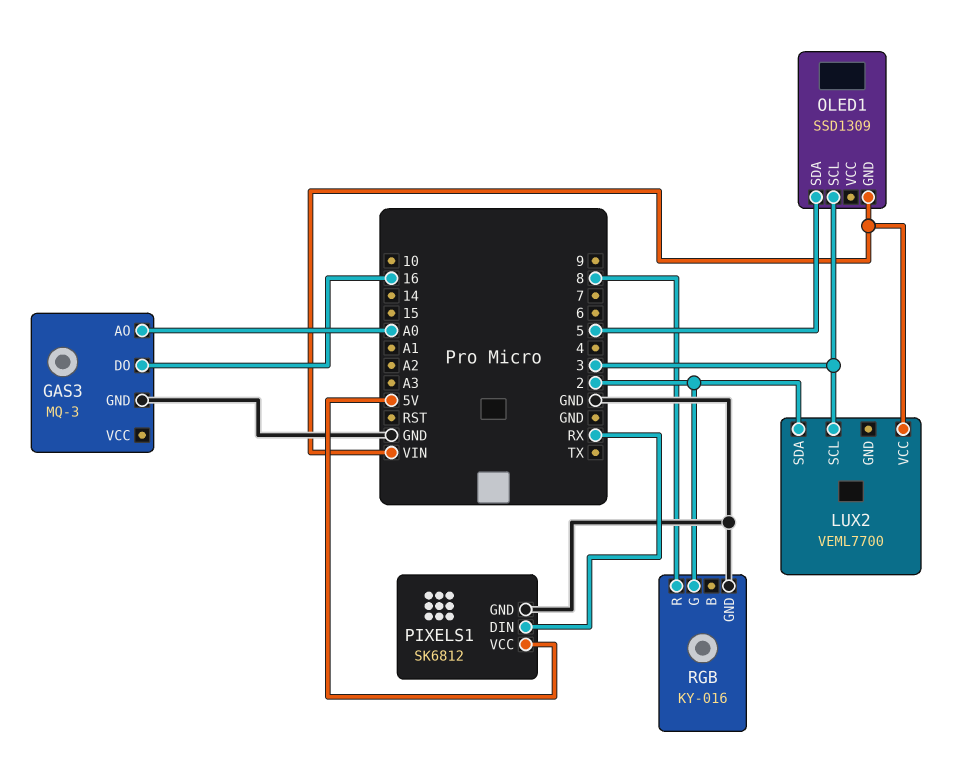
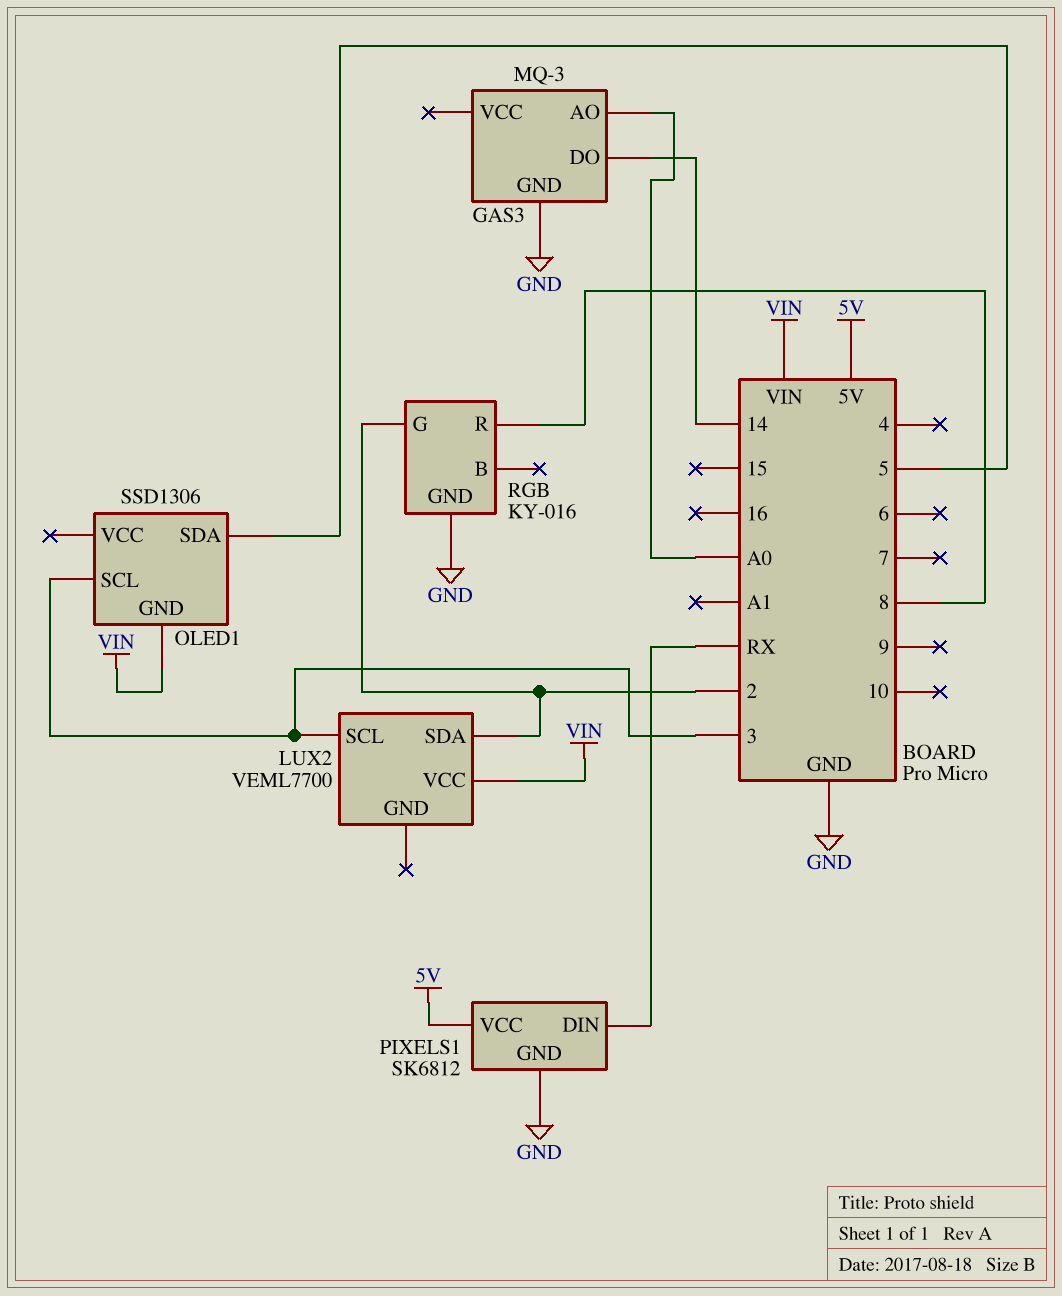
GAS3 pin DO: 16 -> 14
OLED1: SSD1309 -> SSD1306

